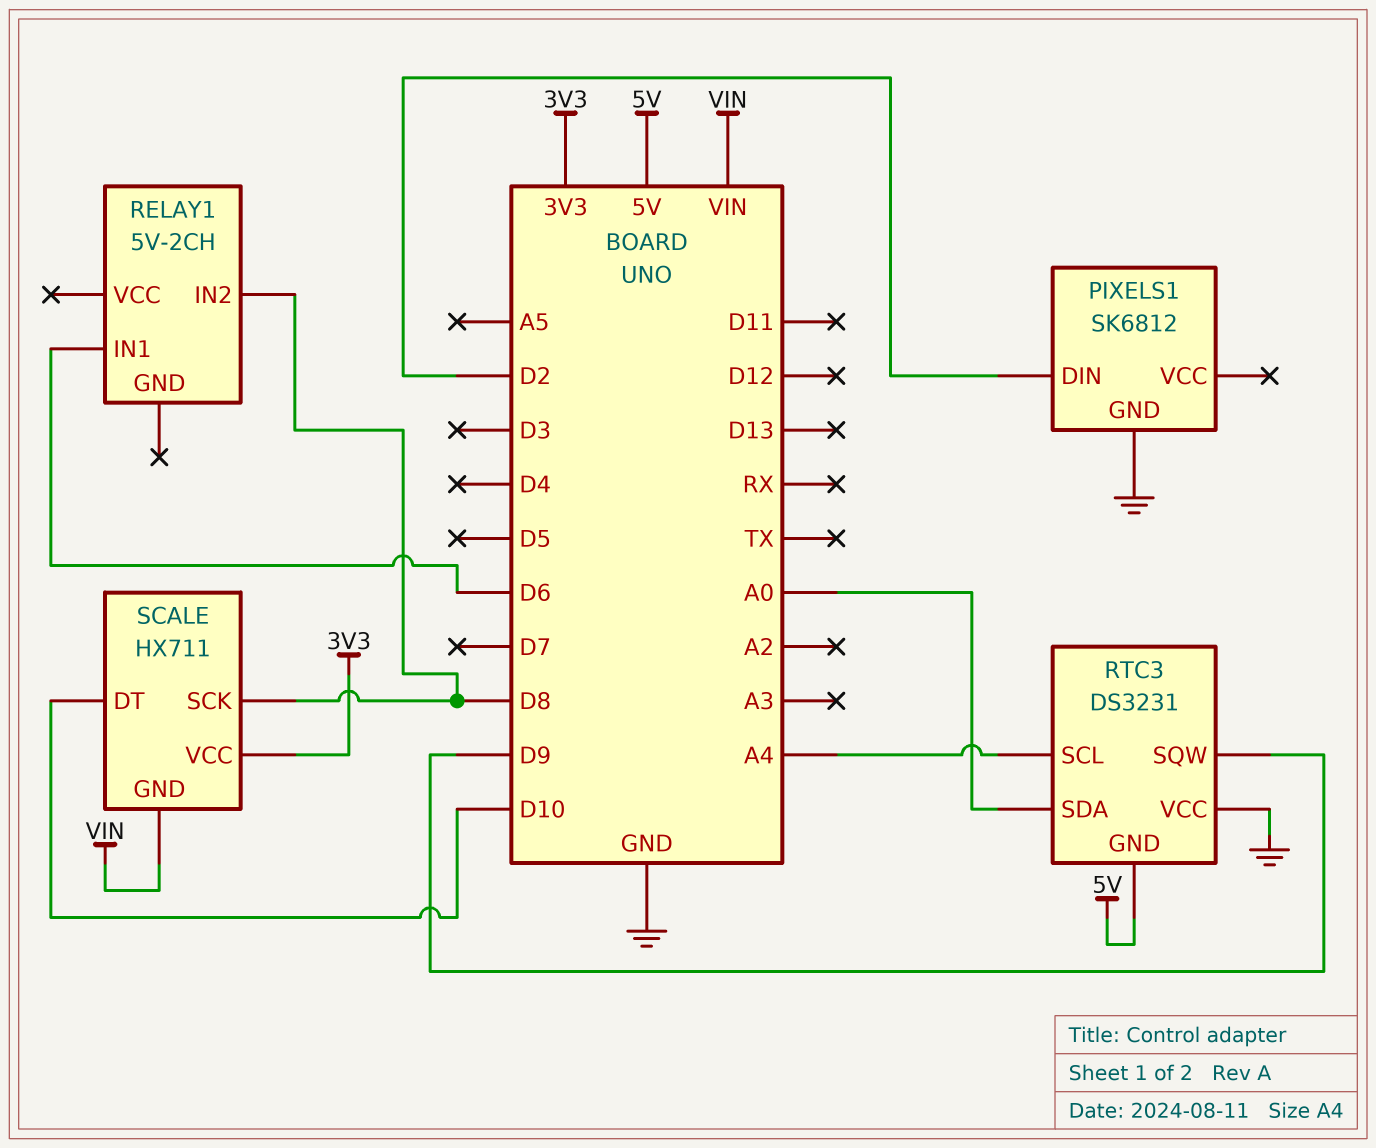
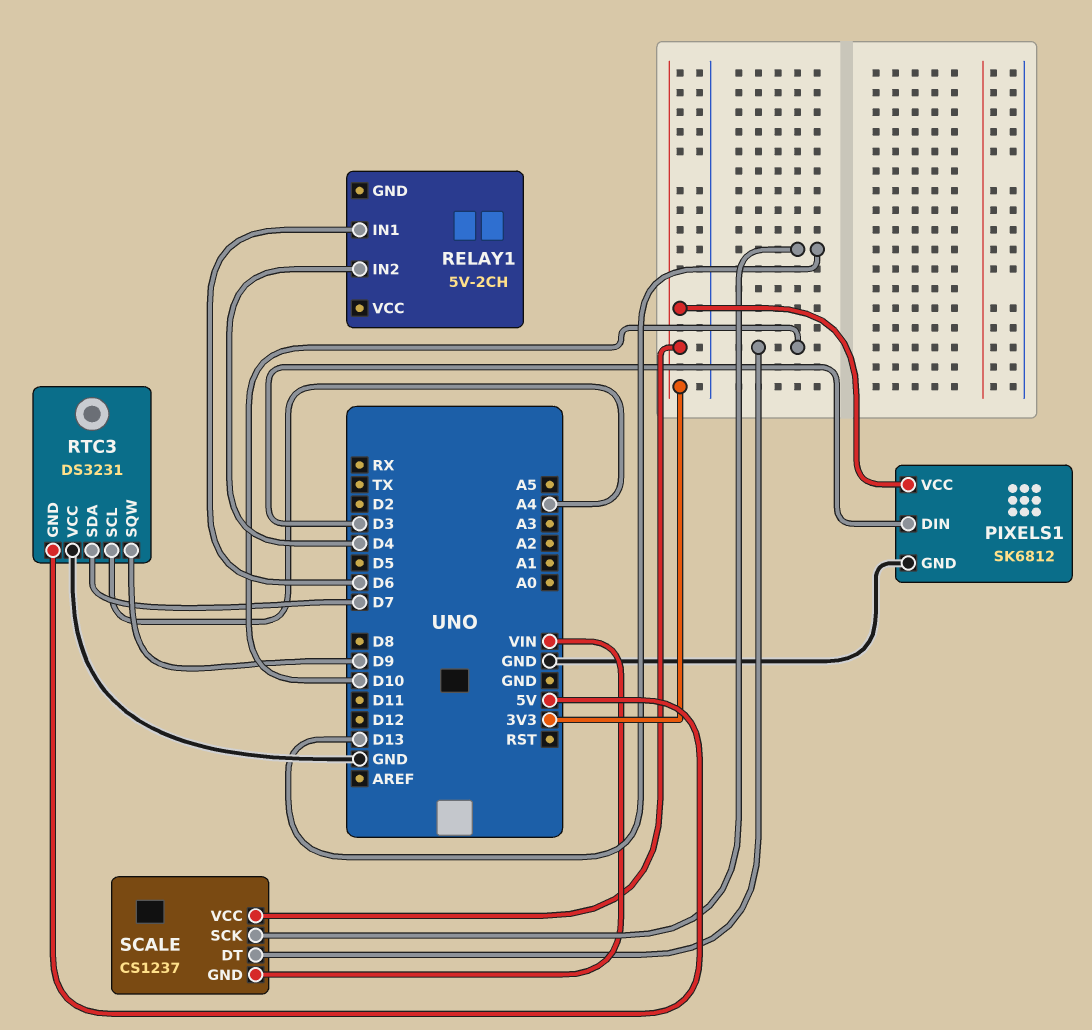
PIXELS1 pin DIN: D2 -> D3
PIXELS1 pin VCC: none -> 3V3
RELAY1 pin IN2: D8 -> D4
RTC3 pin SDA: A0 -> D7
SCALE: HX711 -> CS1237
SCALE pin SCK: D8 -> D13

